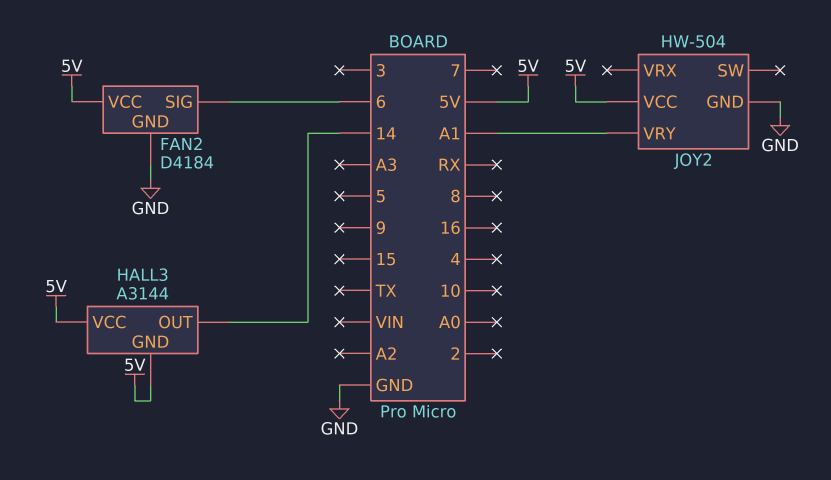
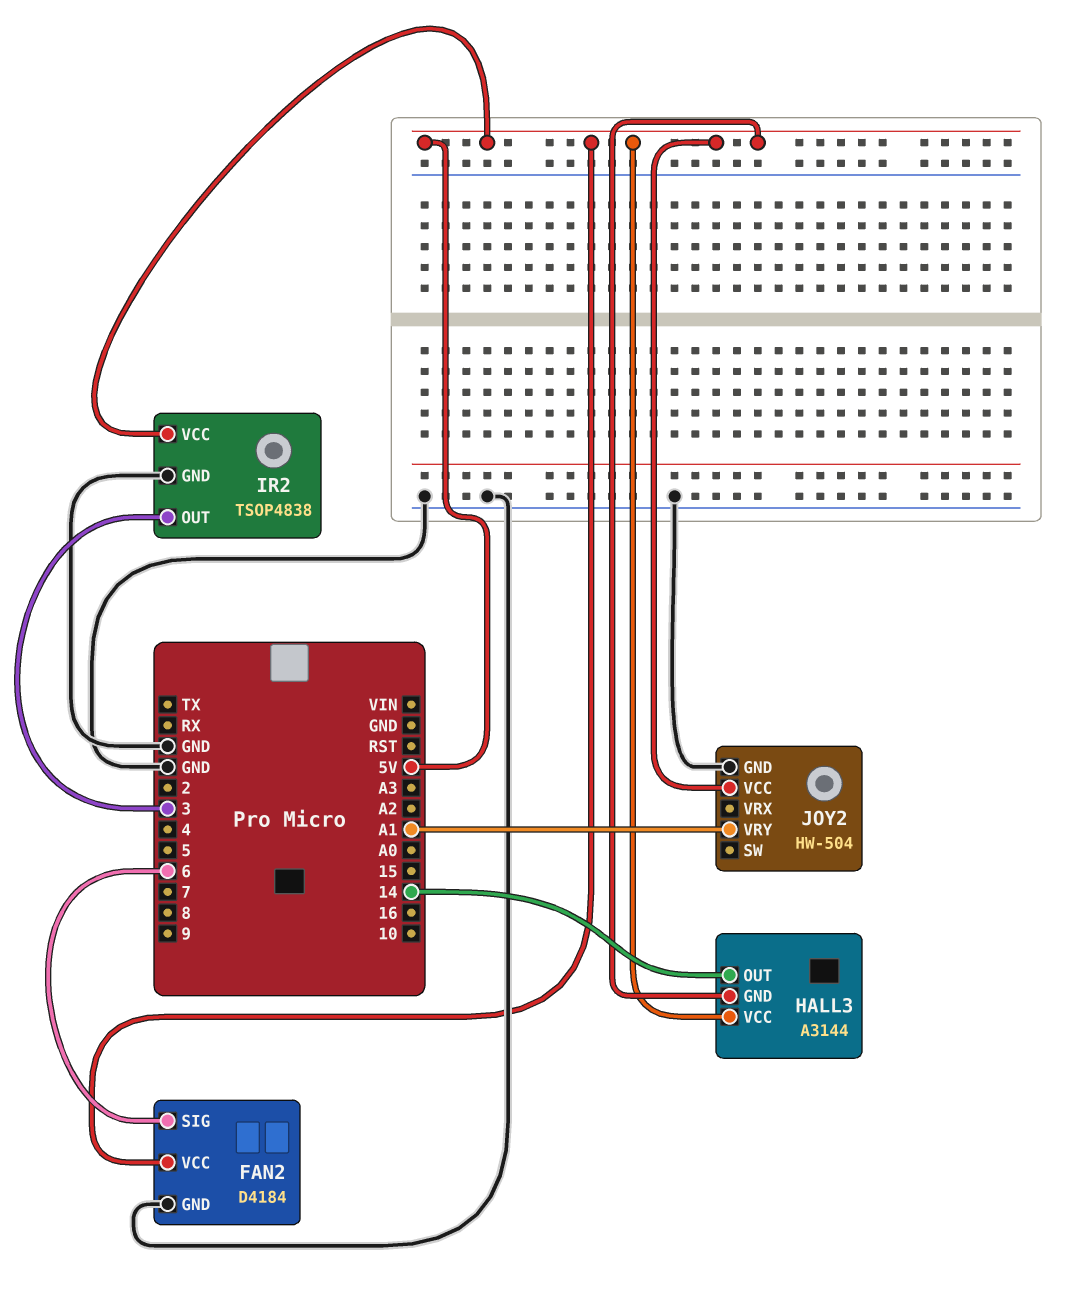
IR2: none -> TSOP4838
IR2 pin GND: none -> GND
IR2 pin OUT: none -> 3
IR2 pin VCC: none -> 5V

